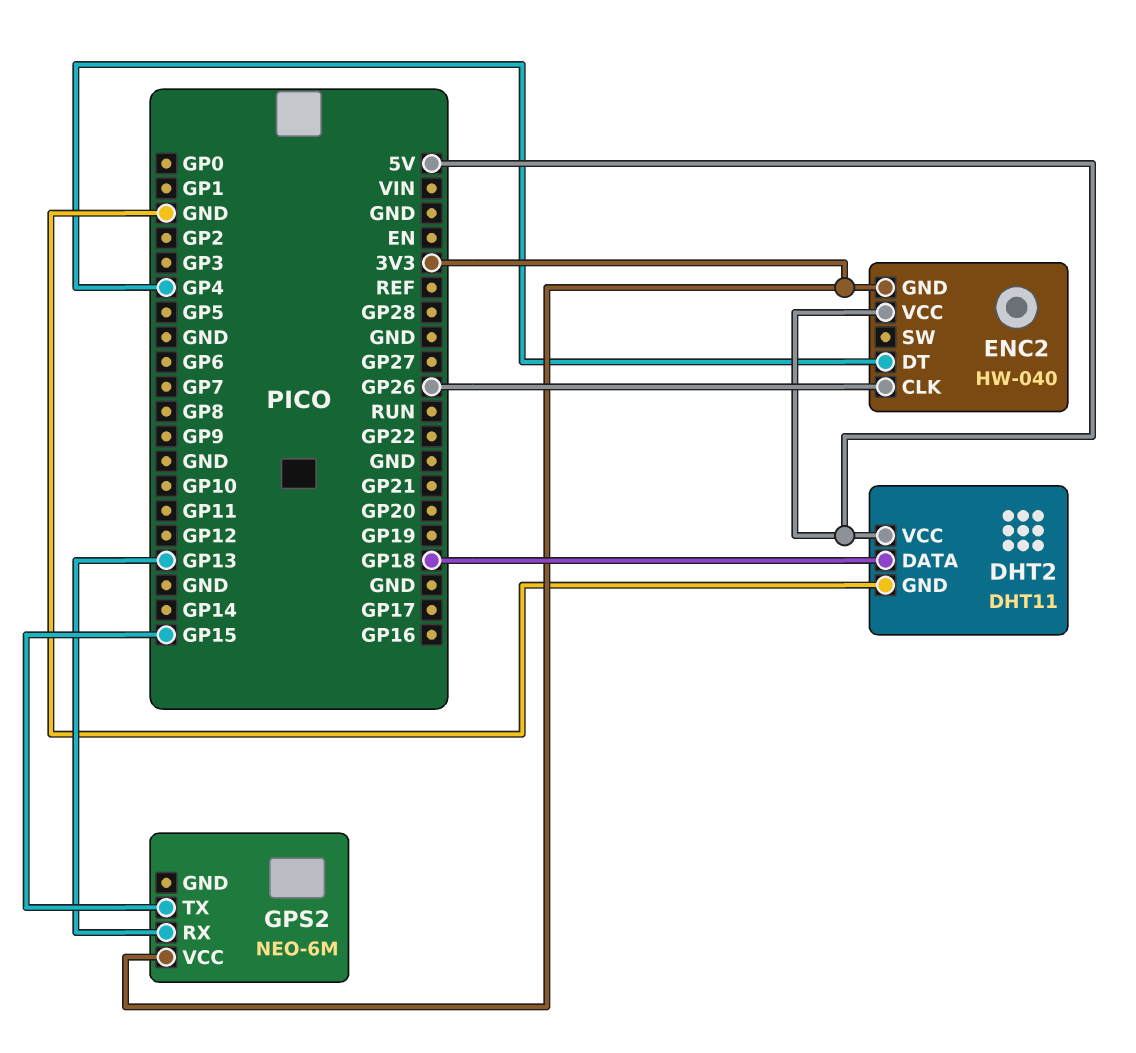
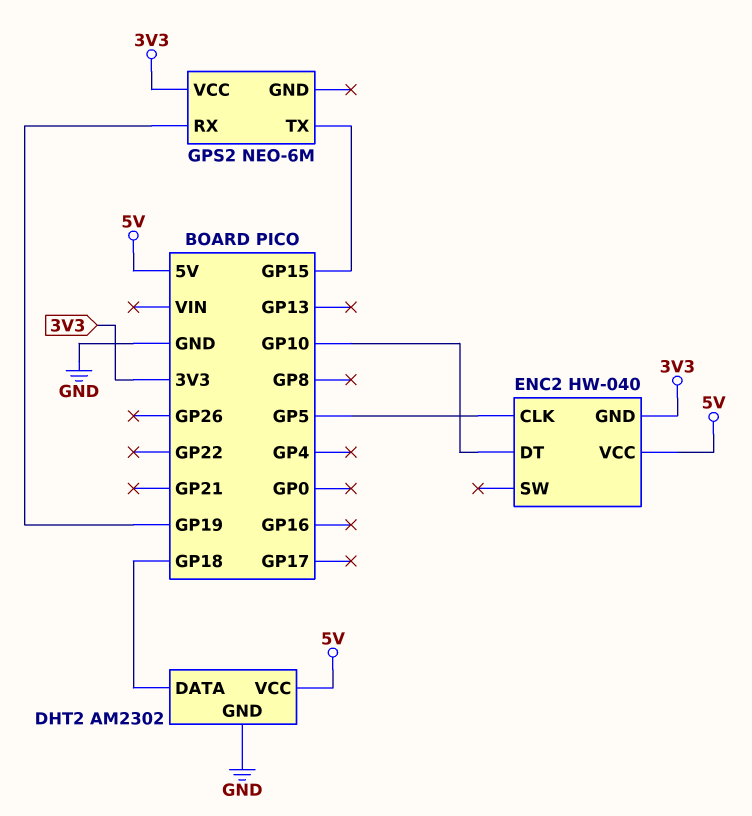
DHT2: DHT11 -> AM2302
ENC2 pin CLK: GP26 -> GP5
ENC2 pin DT: GP4 -> GP10
GPS2 pin RX: GP13 -> GP19

